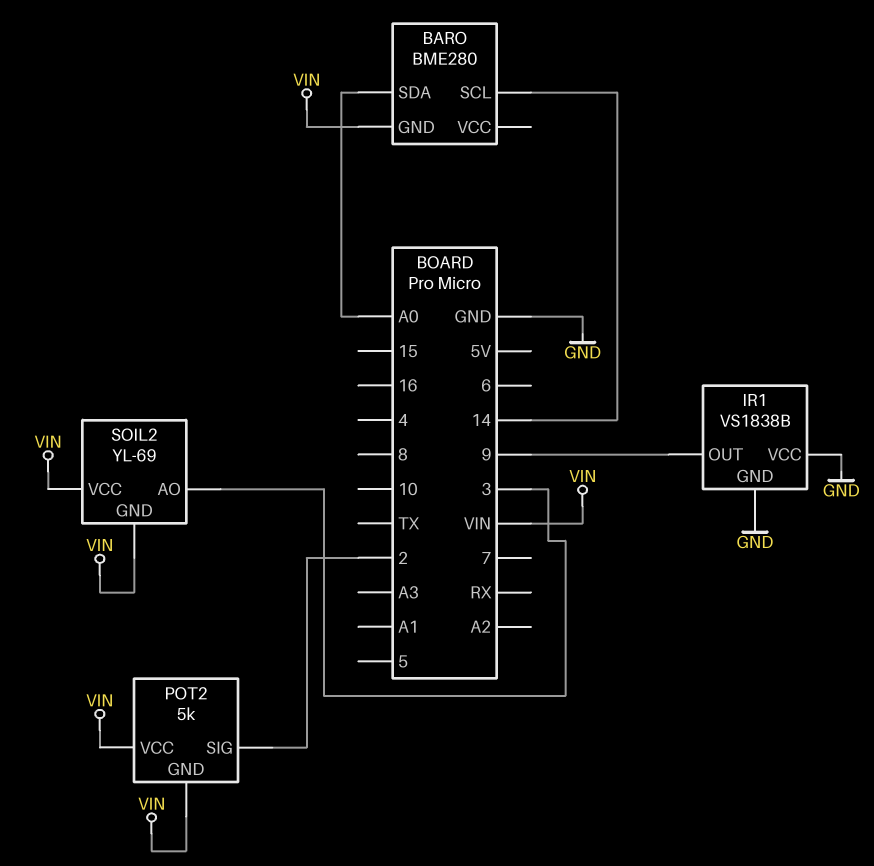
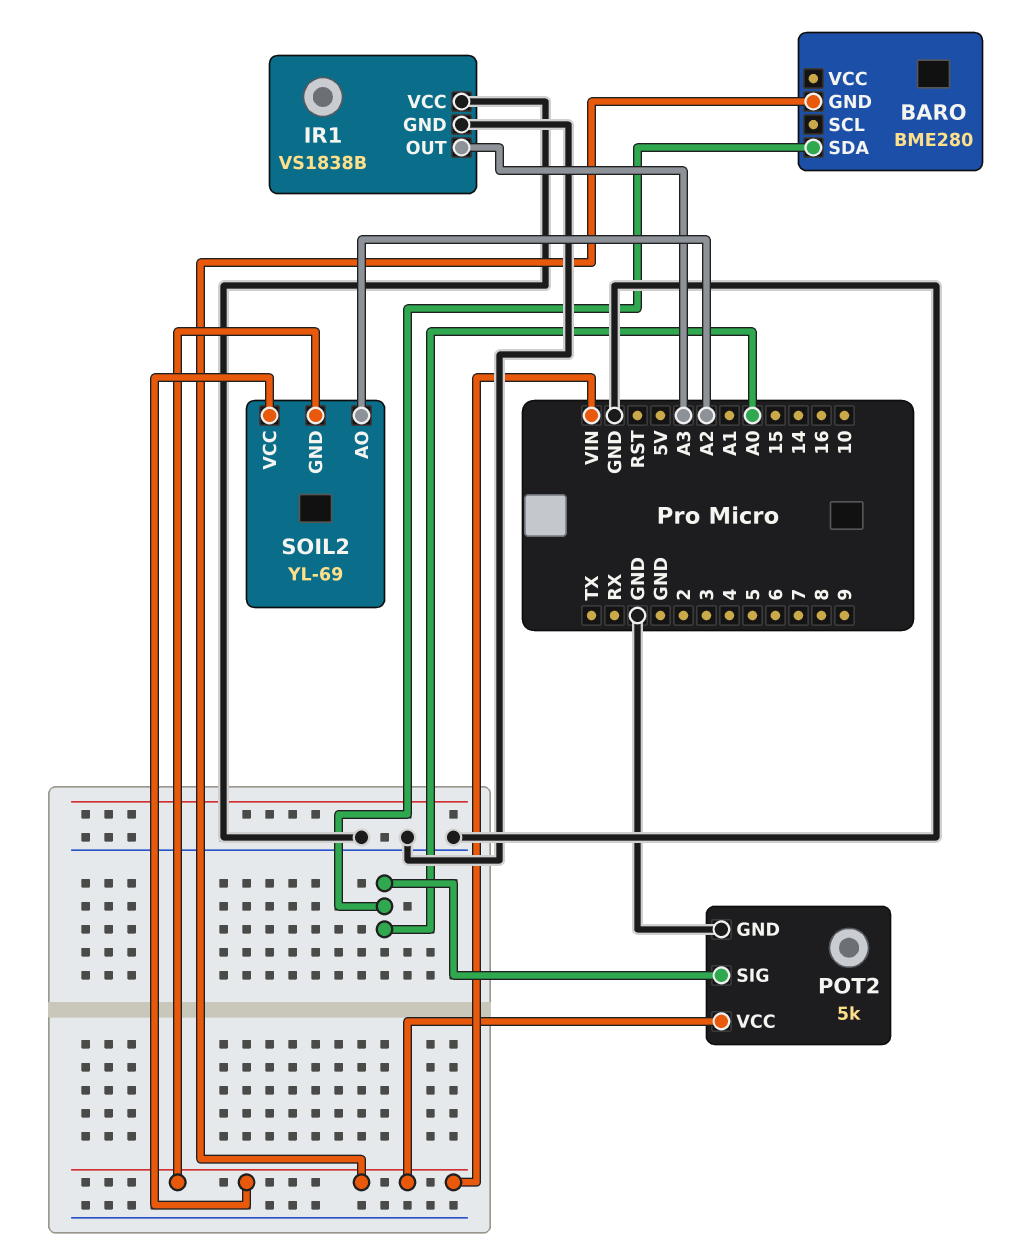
BARO pin SCL: 14 -> none
IR1 pin OUT: 9 -> A3
POT2 pin GND: VIN -> GND
POT2 pin SIG: 2 -> A0
SOIL2 pin AO: 3 -> A2

